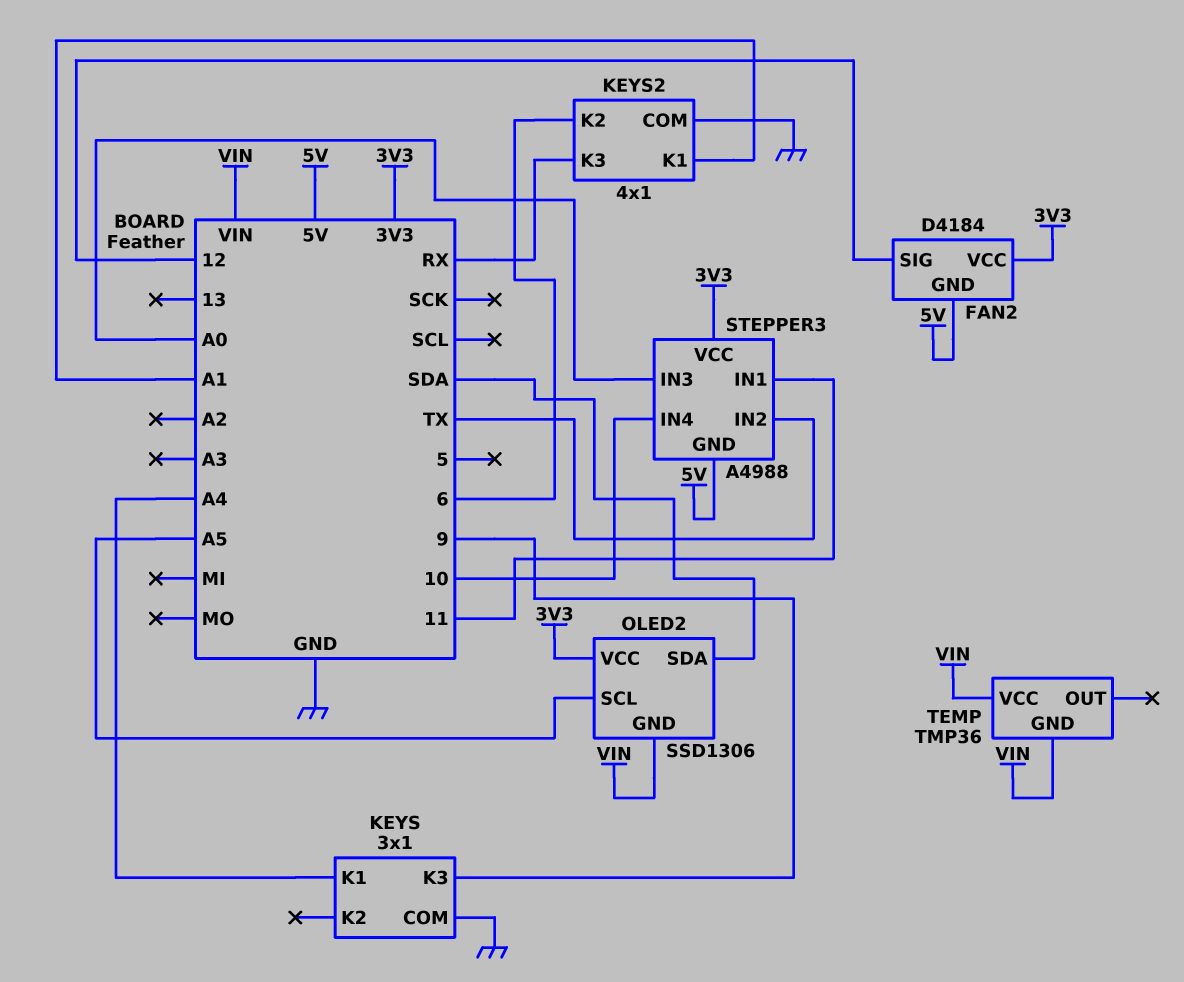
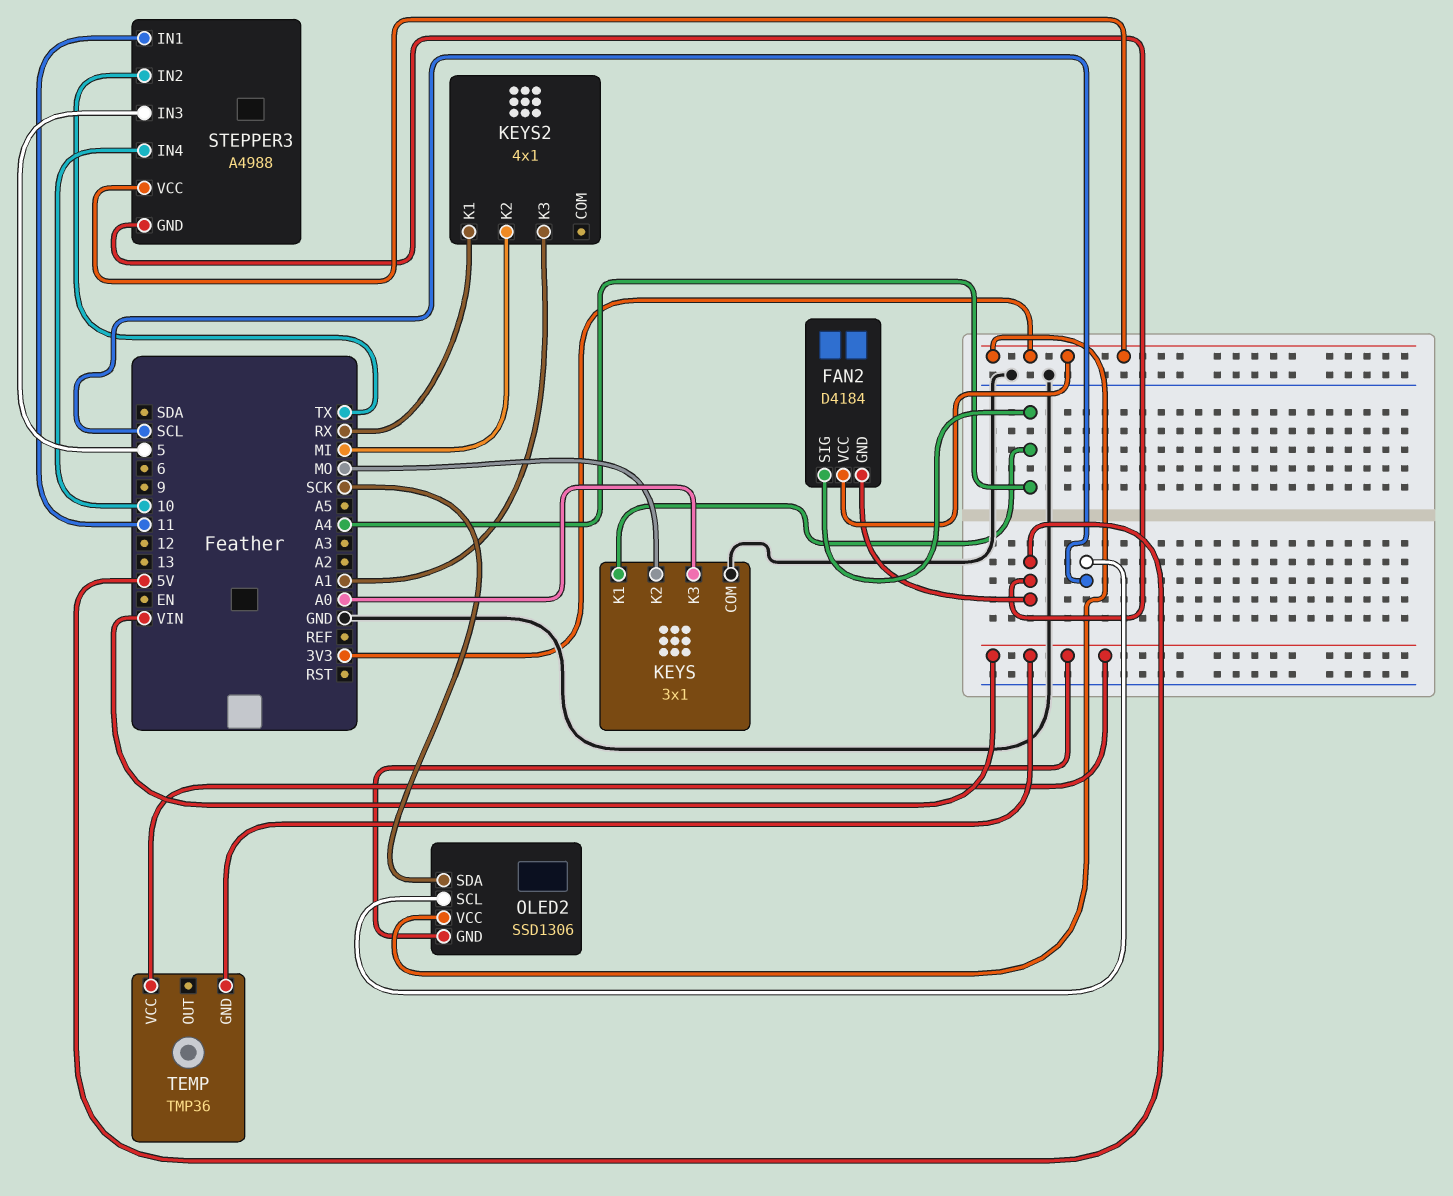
FAN2 pin SIG: 12 -> A4
KEYS pin K2: none -> MO
KEYS pin K3: 9 -> A0
KEYS2 pin COM: GND -> none
KEYS2 pin K1: A1 -> RX
KEYS2 pin K2: 6 -> MI
KEYS2 pin K3: RX -> A1
OLED2 pin SCL: A5 -> SCL
OLED2 pin SDA: SDA -> SCK
STEPPER3 pin IN3: A0 -> 5

